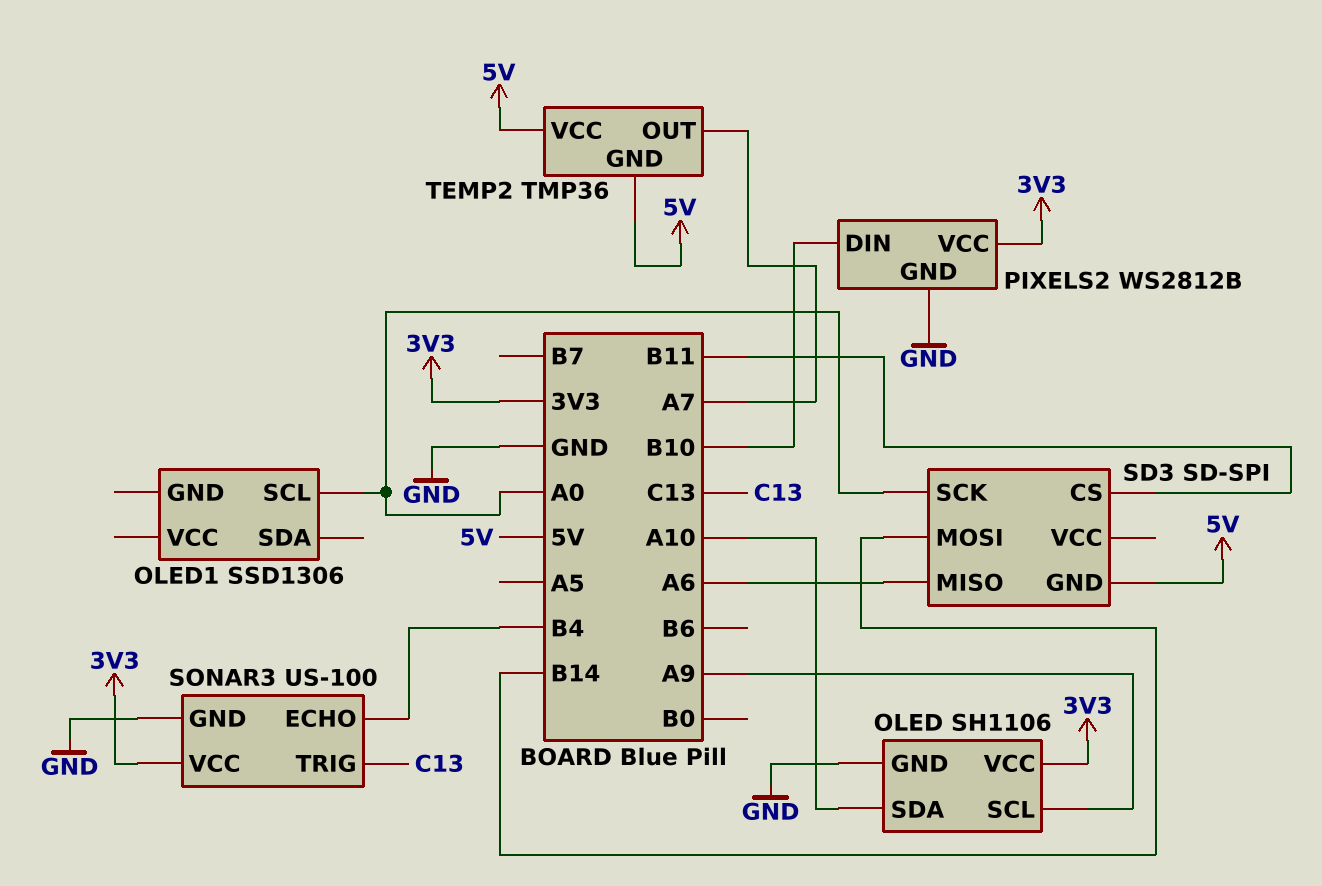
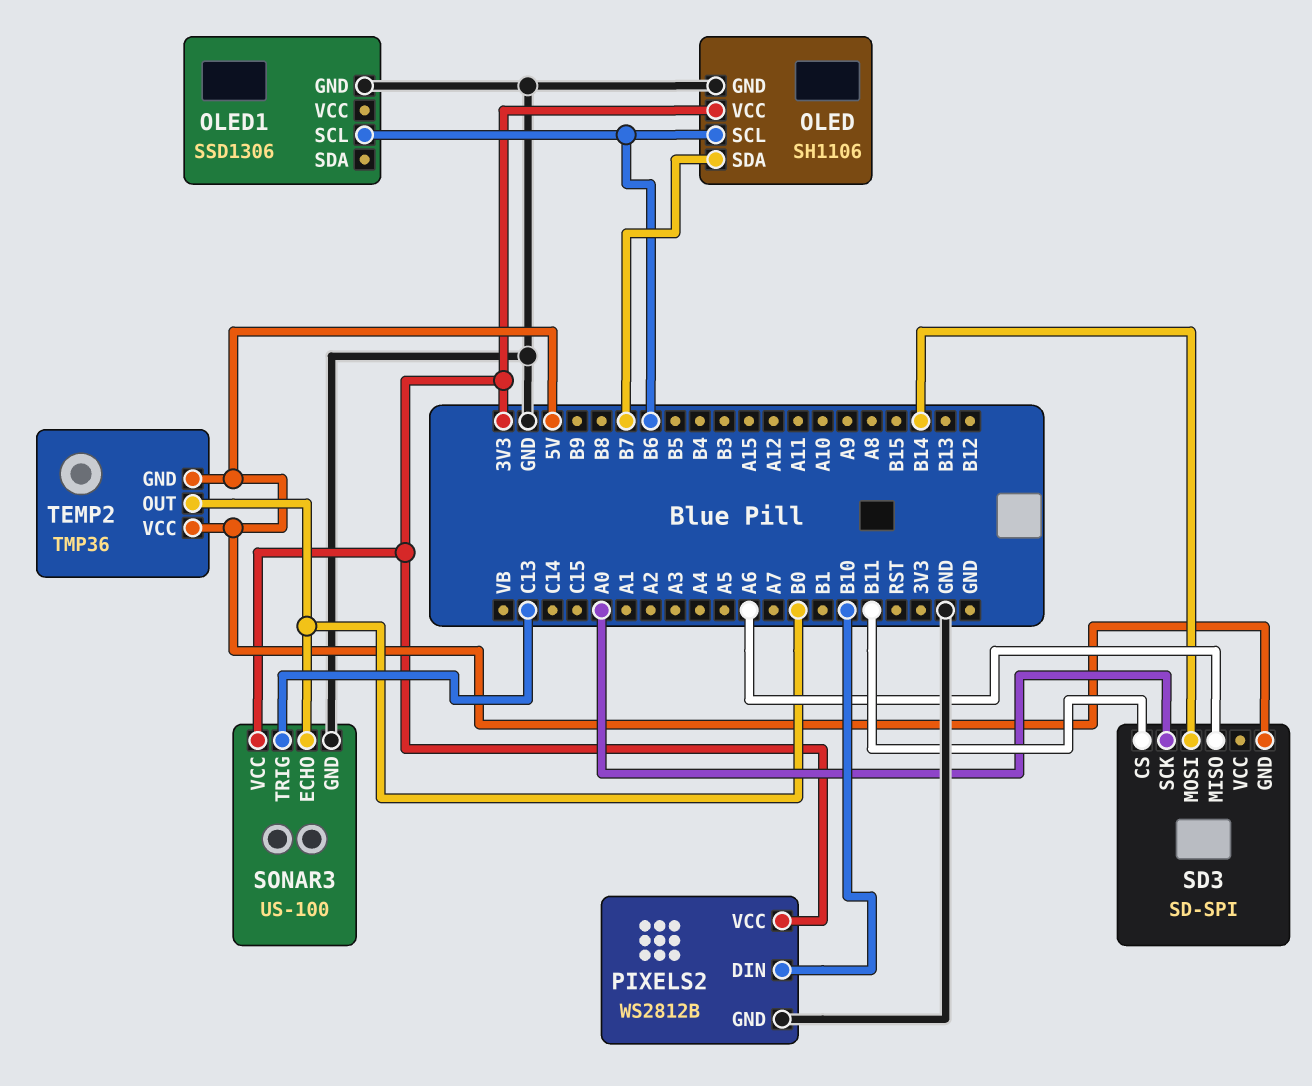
OLED pin SCL: A9 -> B6
OLED pin SDA: A10 -> B7
OLED1 pin GND: none -> GND
OLED1 pin SCL: A0 -> B6
SONAR3 pin ECHO: B4 -> B0
TEMP2 pin OUT: A7 -> B0

